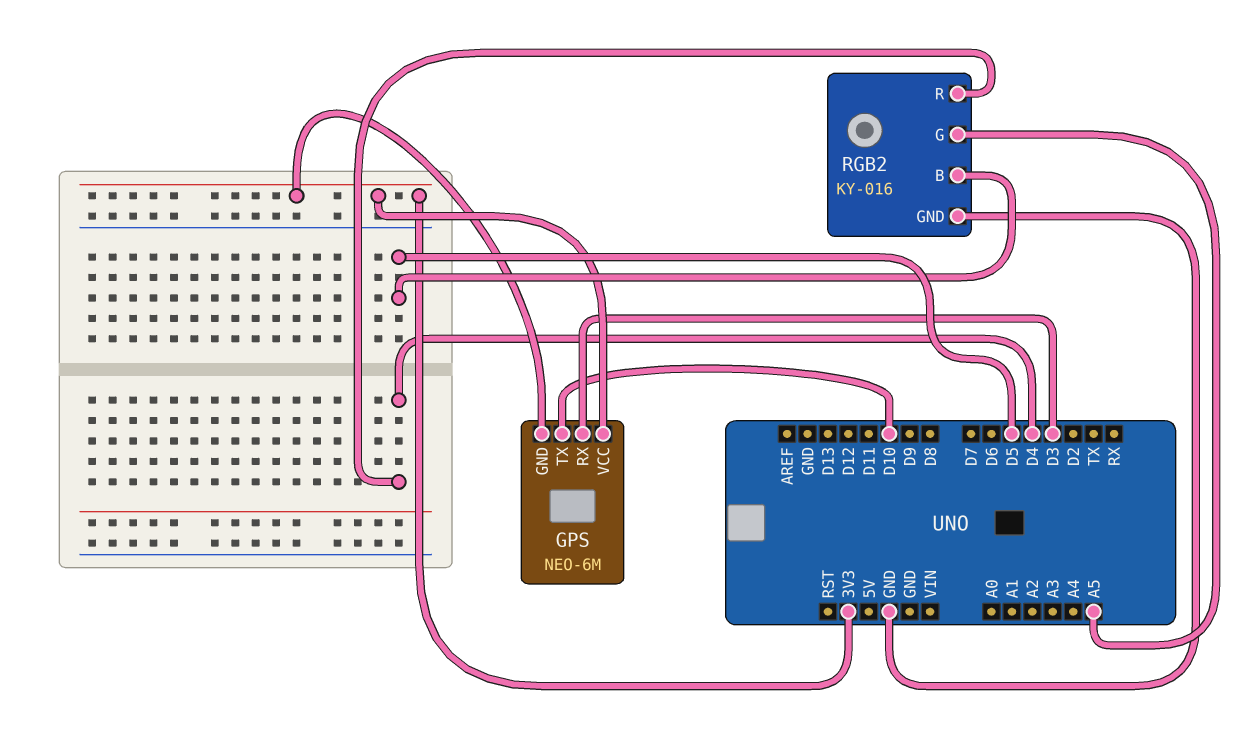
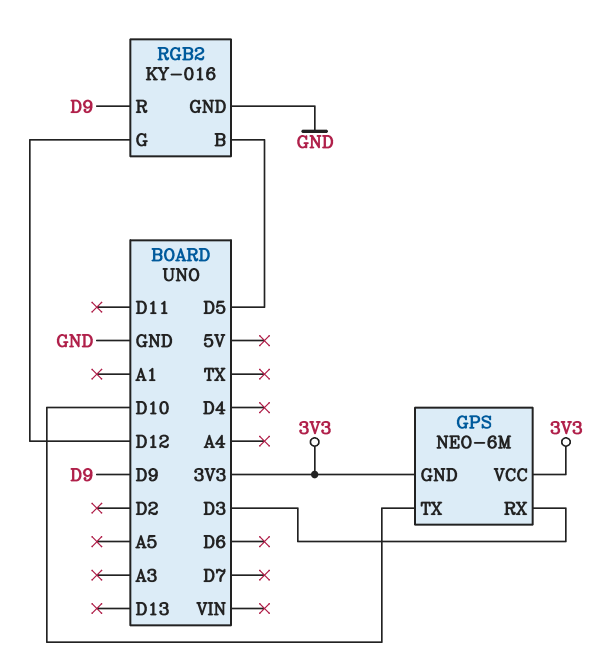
RGB2 pin G: A5 -> D12
RGB2 pin R: D4 -> D9

